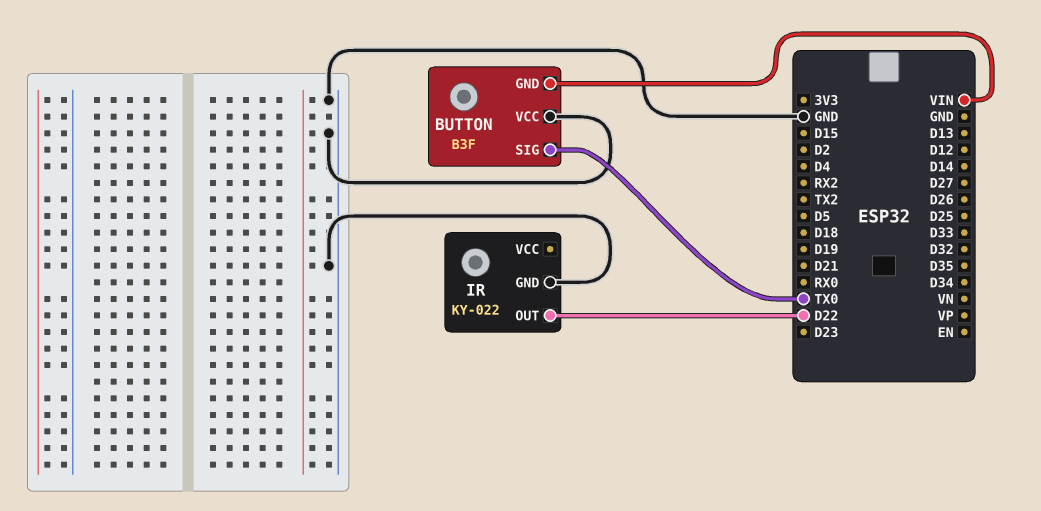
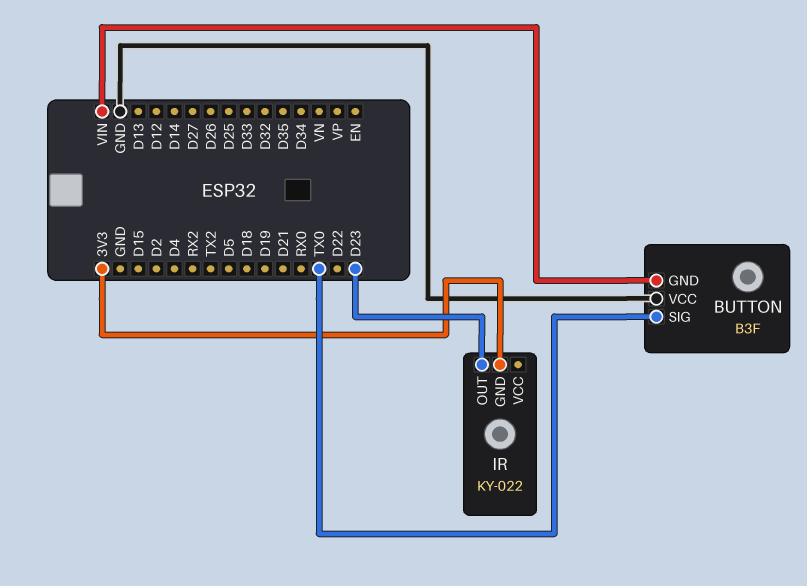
IR pin GND: GND -> 3V3
IR pin OUT: D22 -> D23

